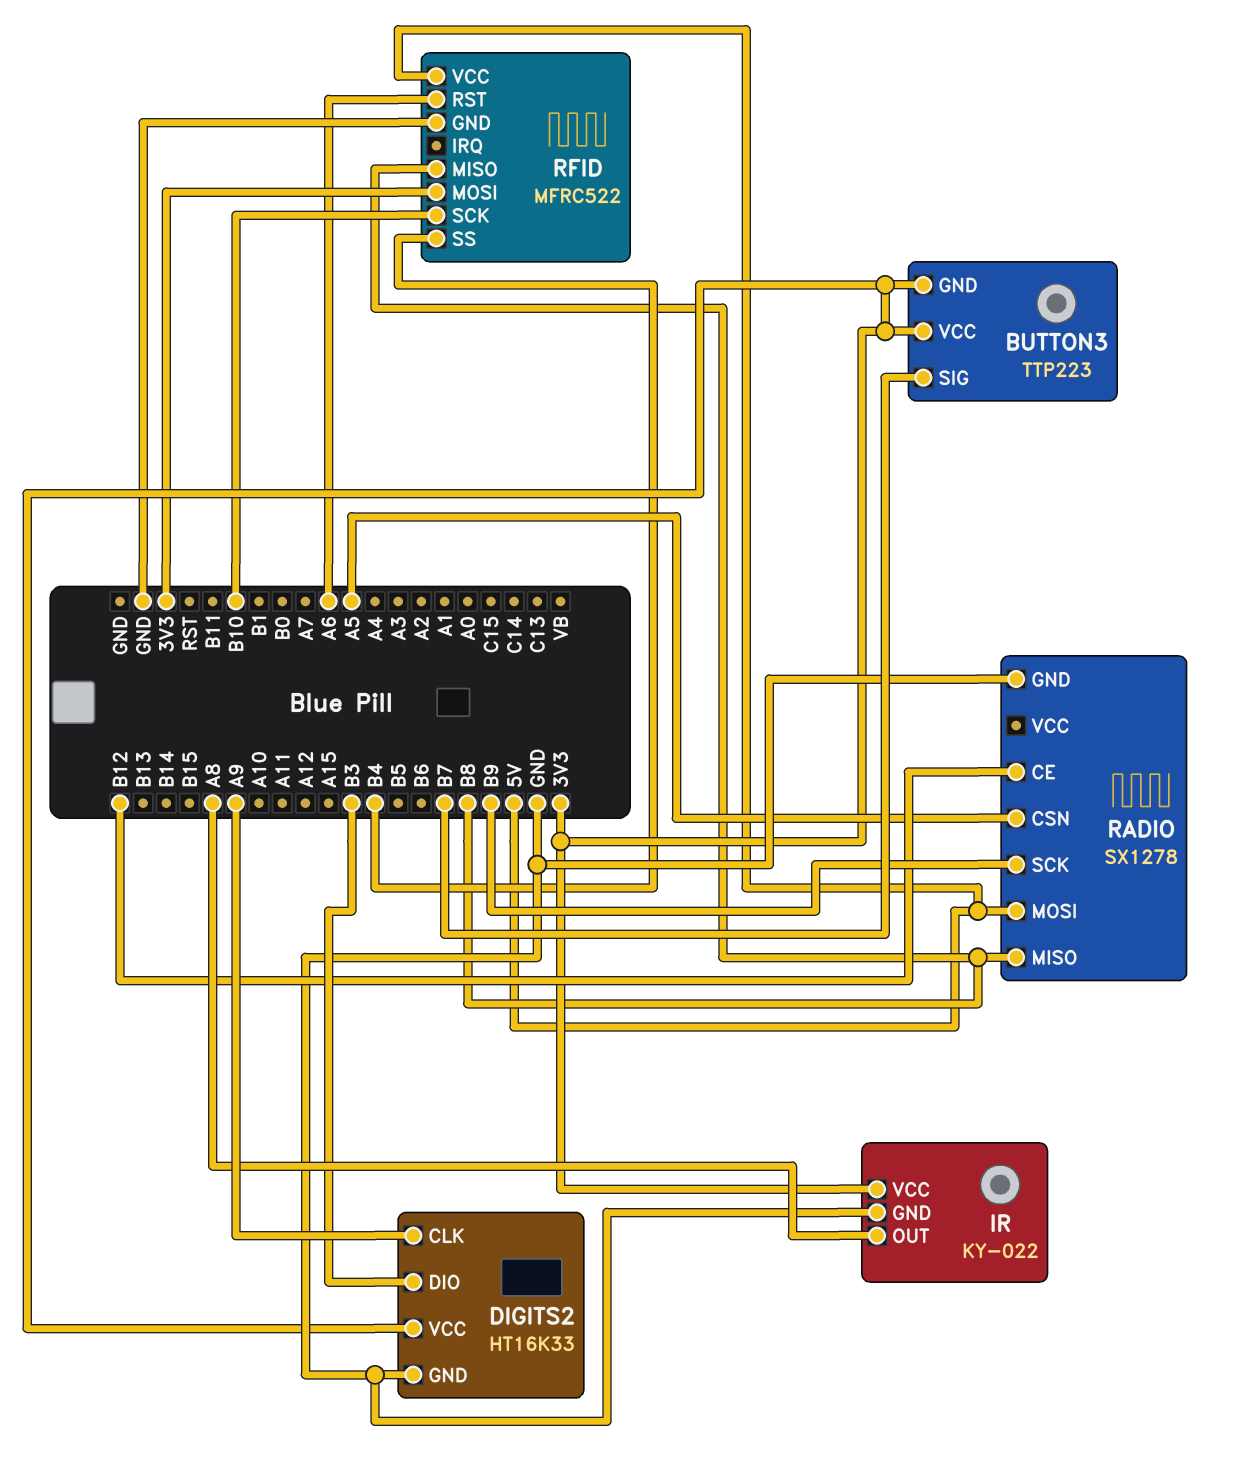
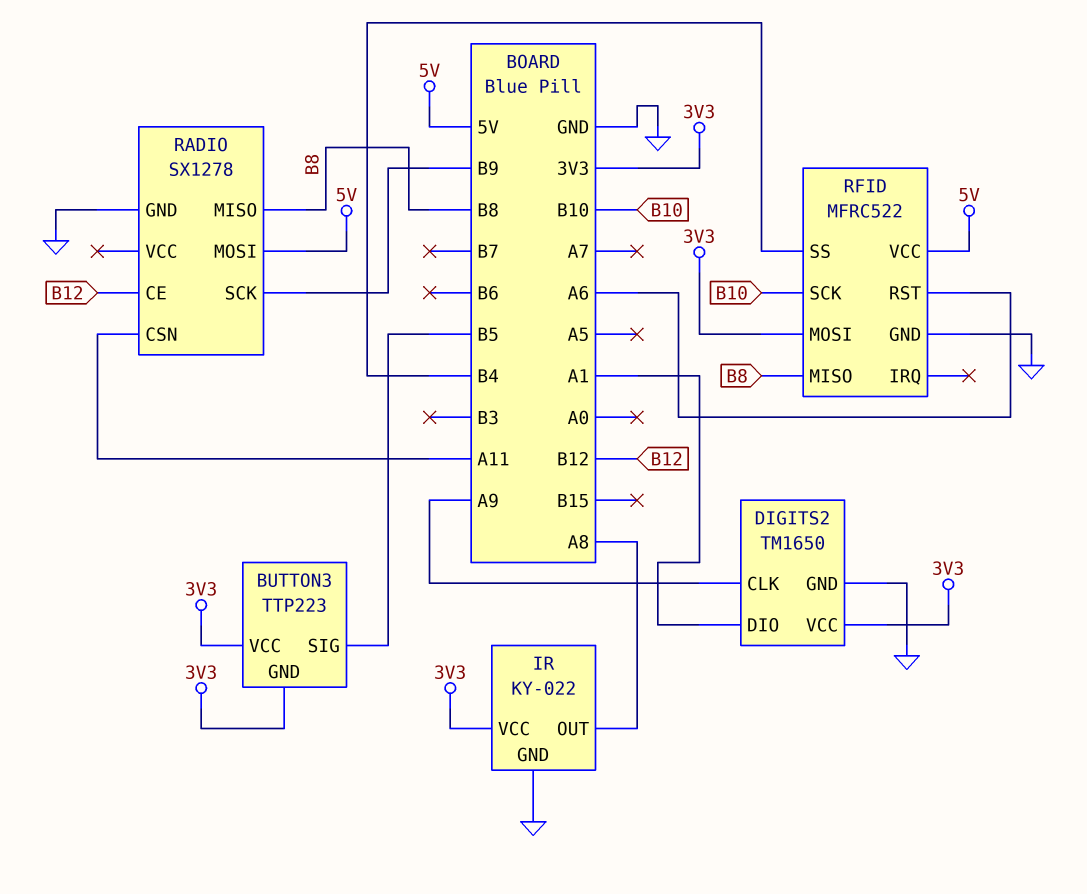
BUTTON3 pin SIG: B7 -> B5
DIGITS2: HT16K33 -> TM1650
DIGITS2 pin DIO: B3 -> A1
RADIO pin CSN: A5 -> A11

